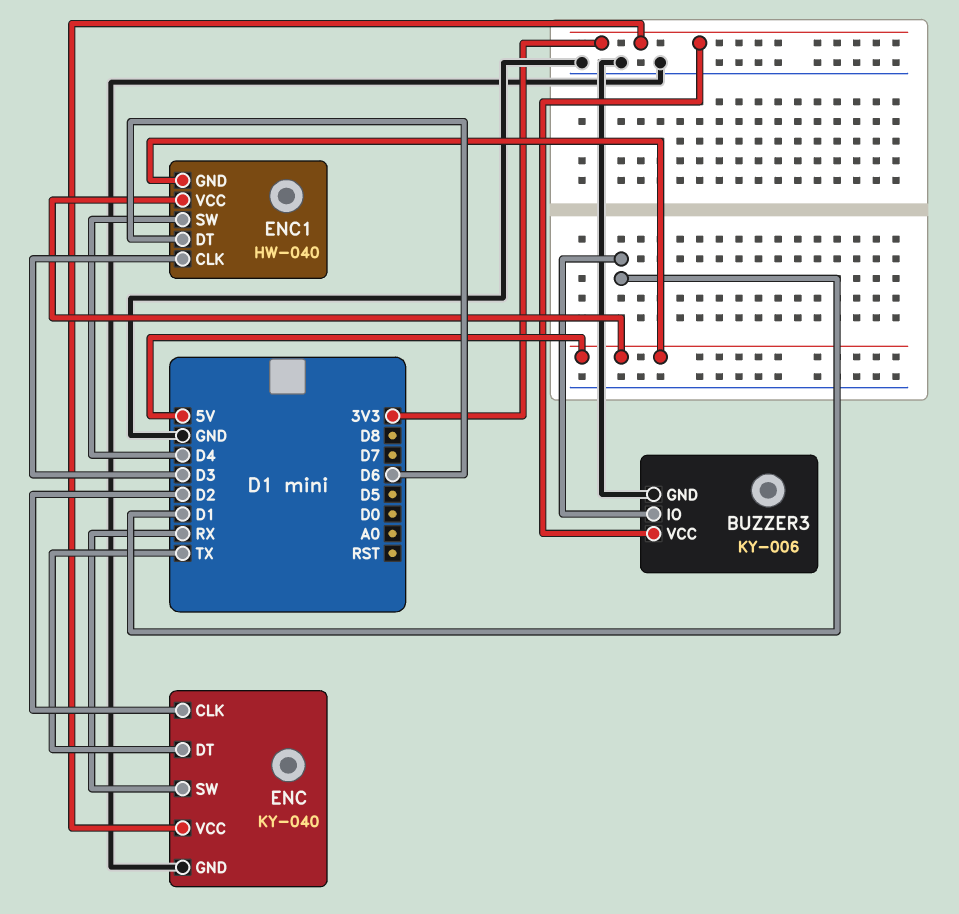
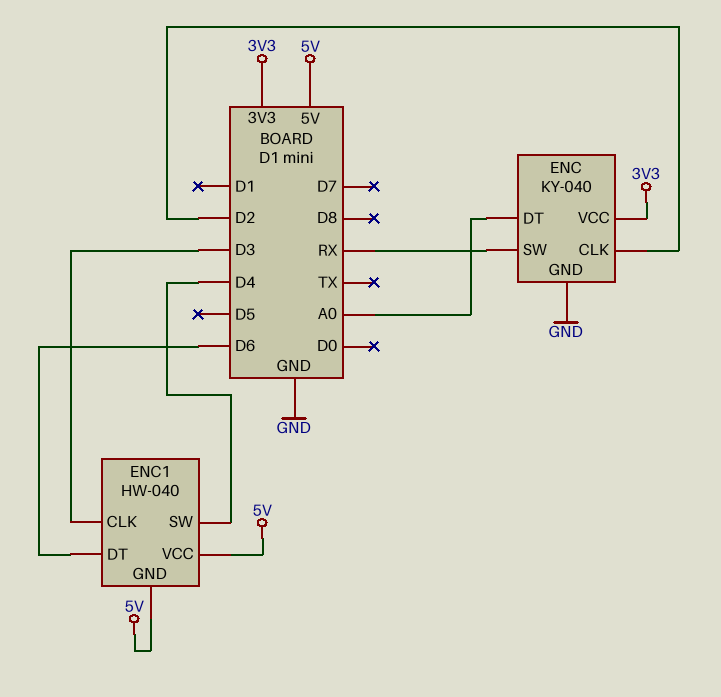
BUZZER3: KY-006 -> none
BUZZER3 pin GND: GND -> none
BUZZER3 pin IO: D1 -> none
BUZZER3 pin VCC: 3V3 -> none
ENC pin DT: TX -> A0

